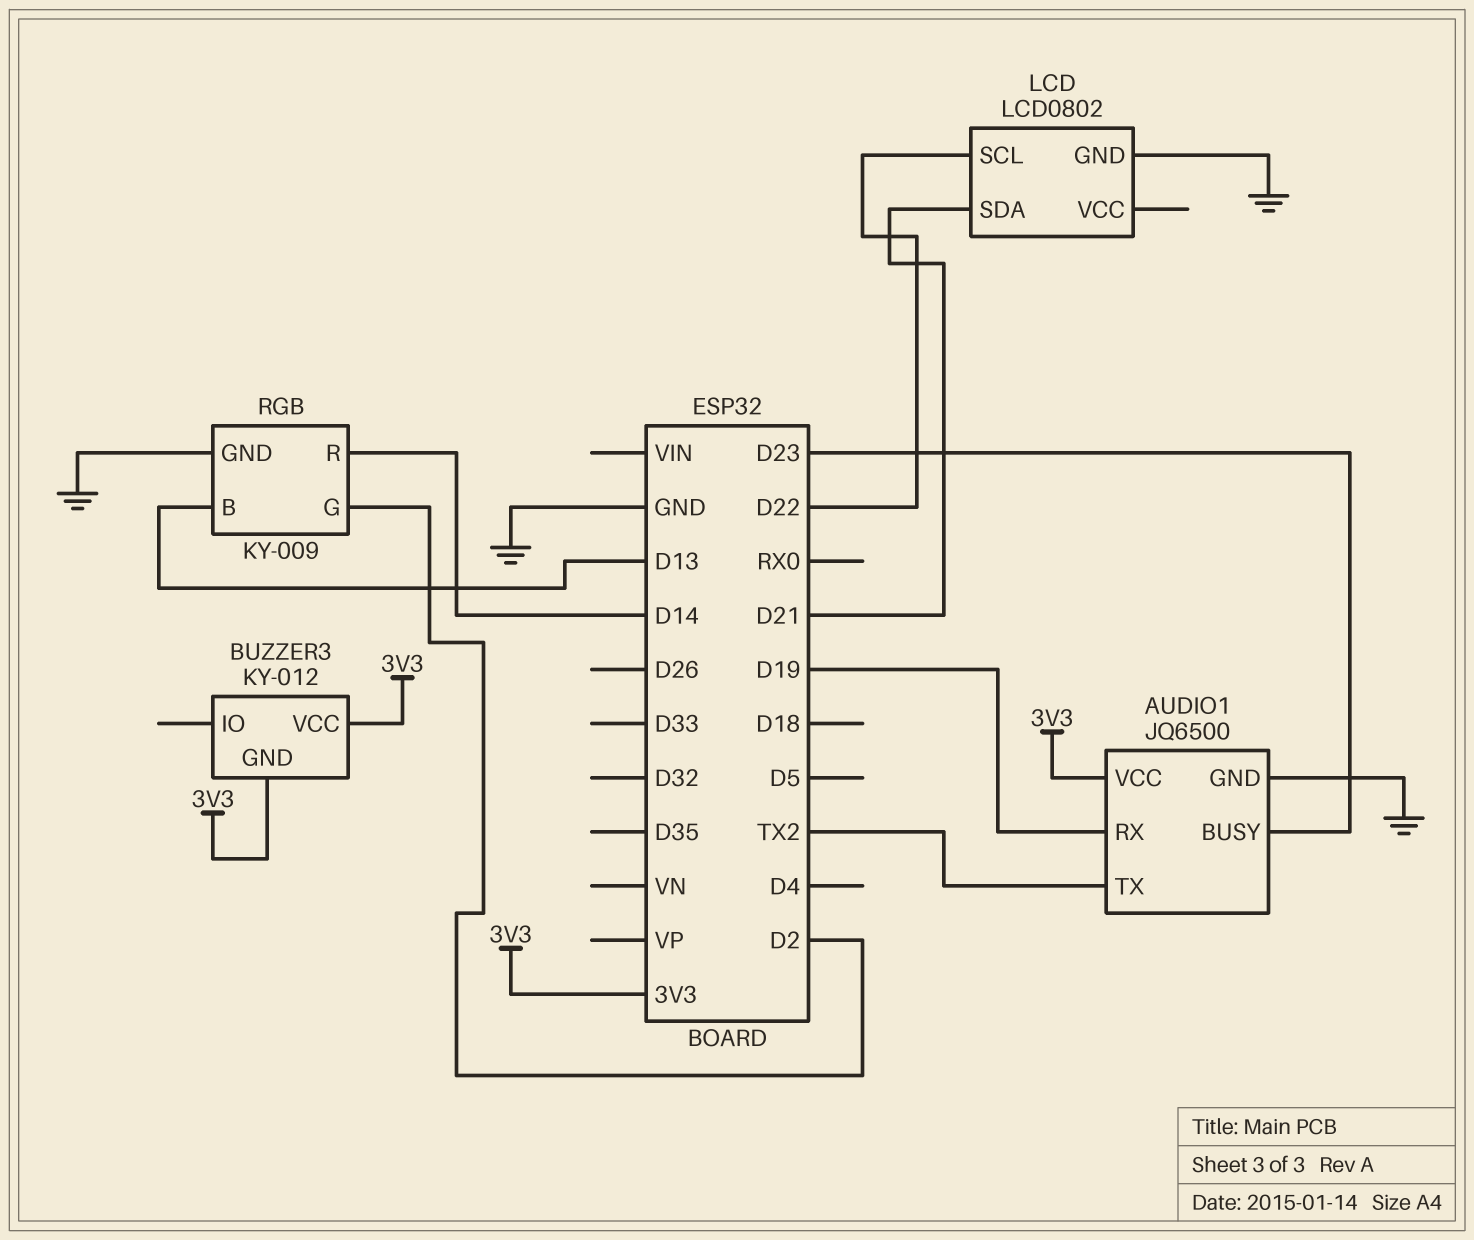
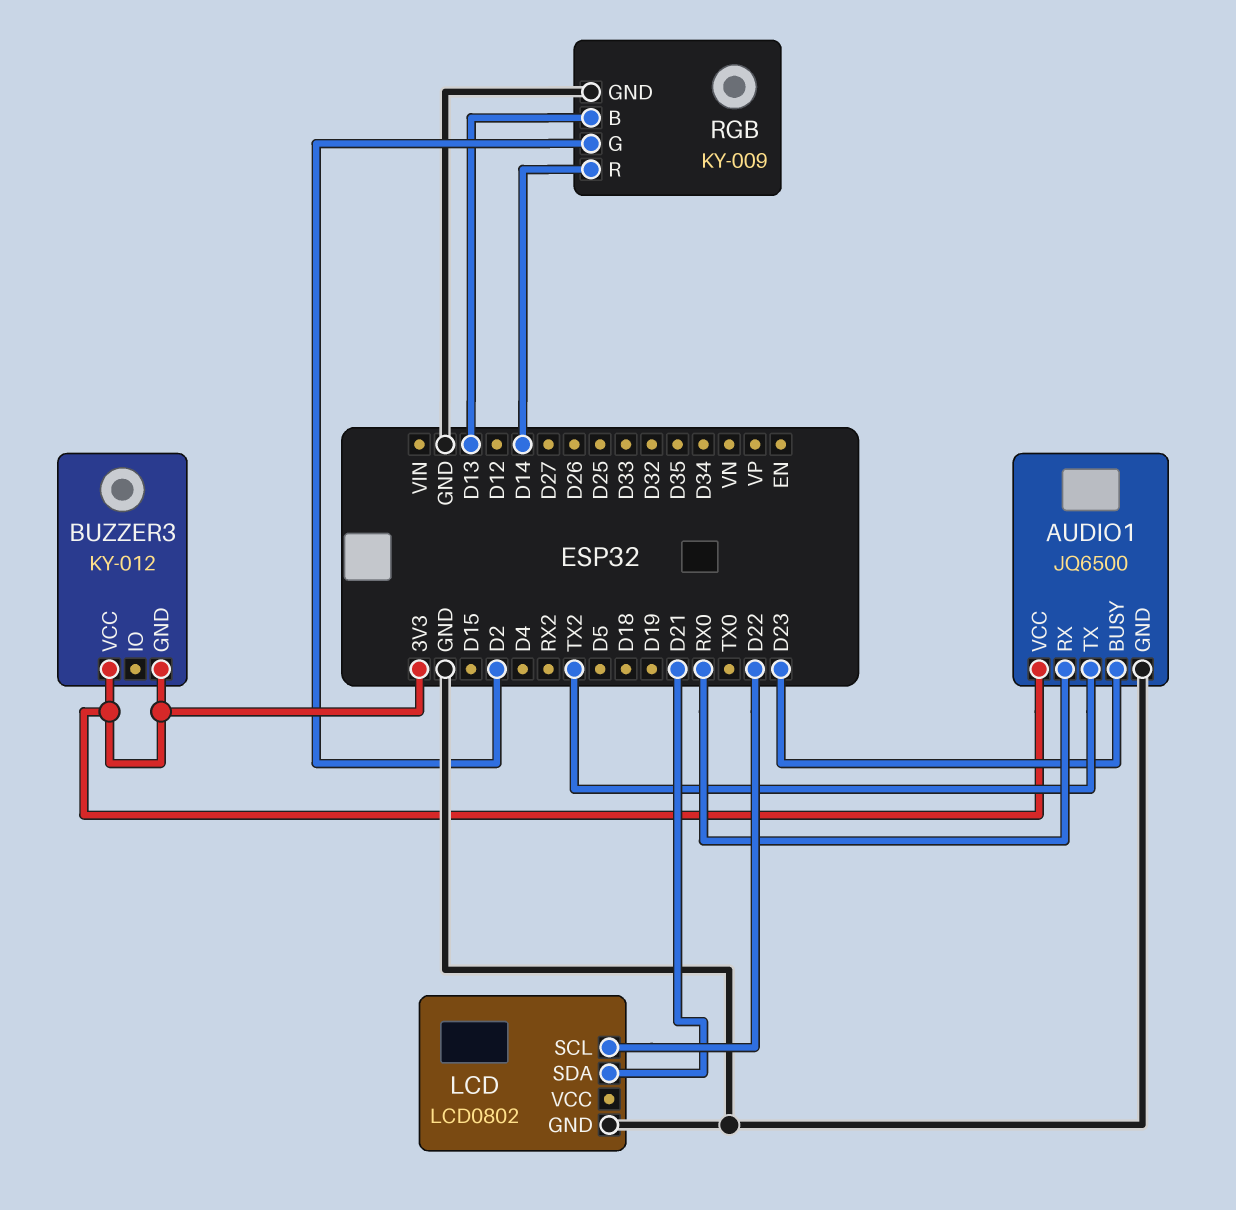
AUDIO1 pin RX: D19 -> RX0

